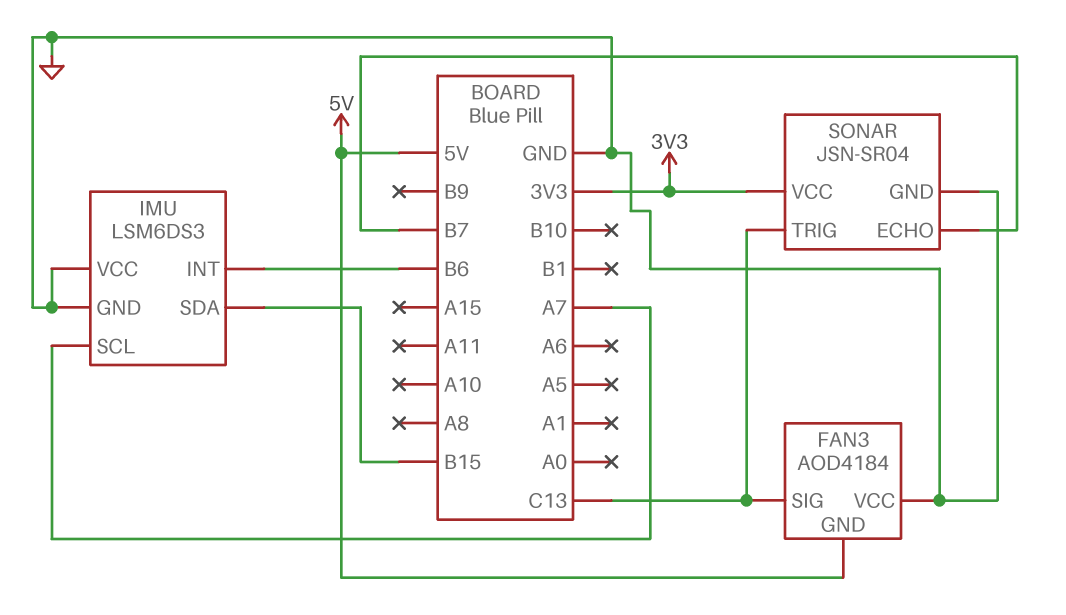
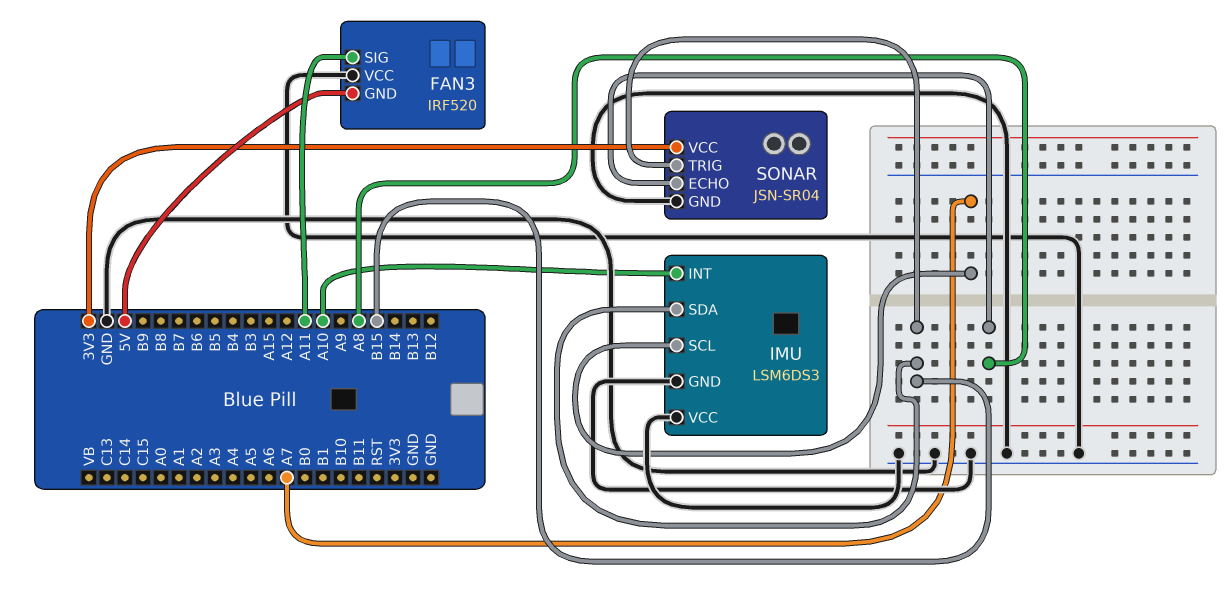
FAN3: AOD4184 -> IRF520
FAN3 pin SIG: C13 -> A11
IMU pin INT: B6 -> A10
SONAR pin ECHO: B7 -> A8
SONAR pin TRIG: C13 -> B15

